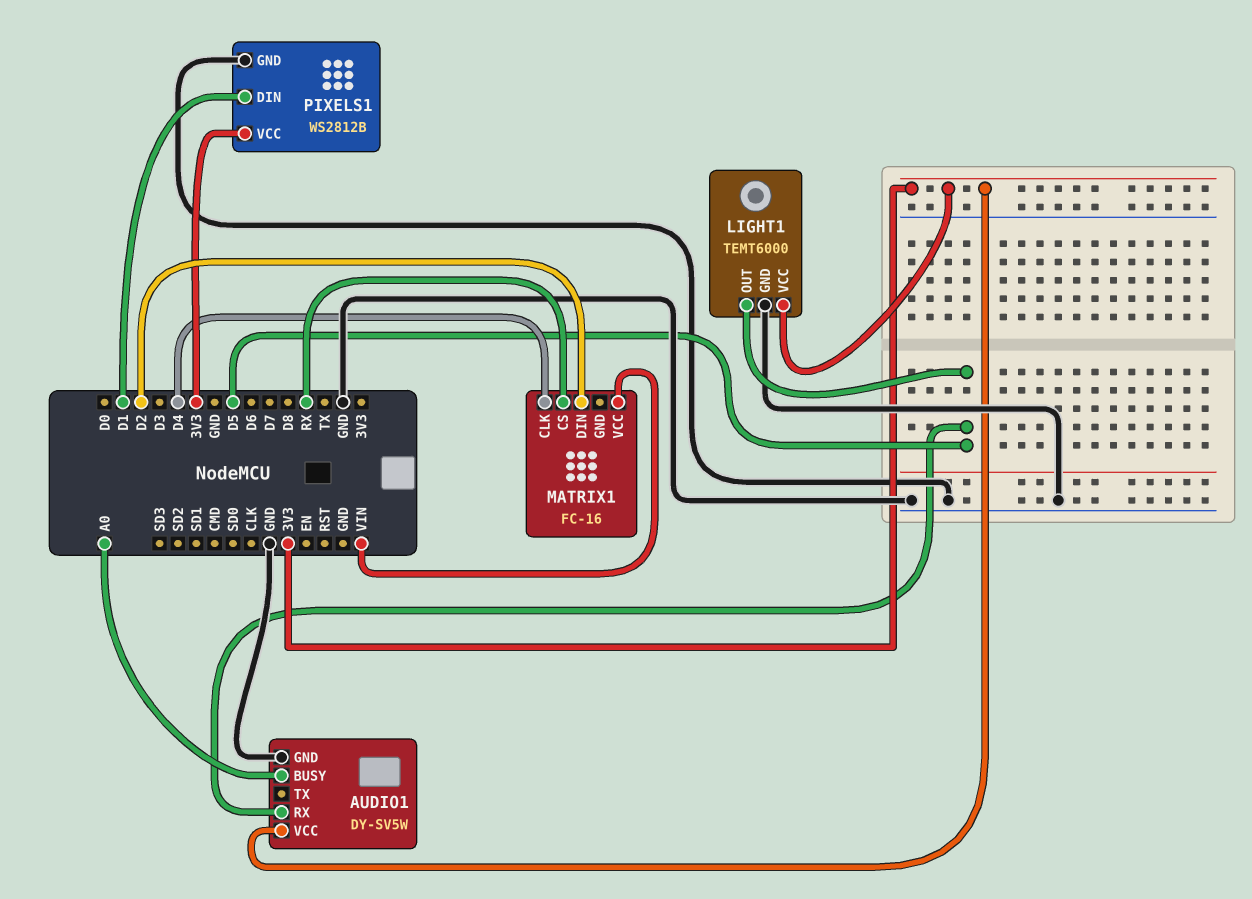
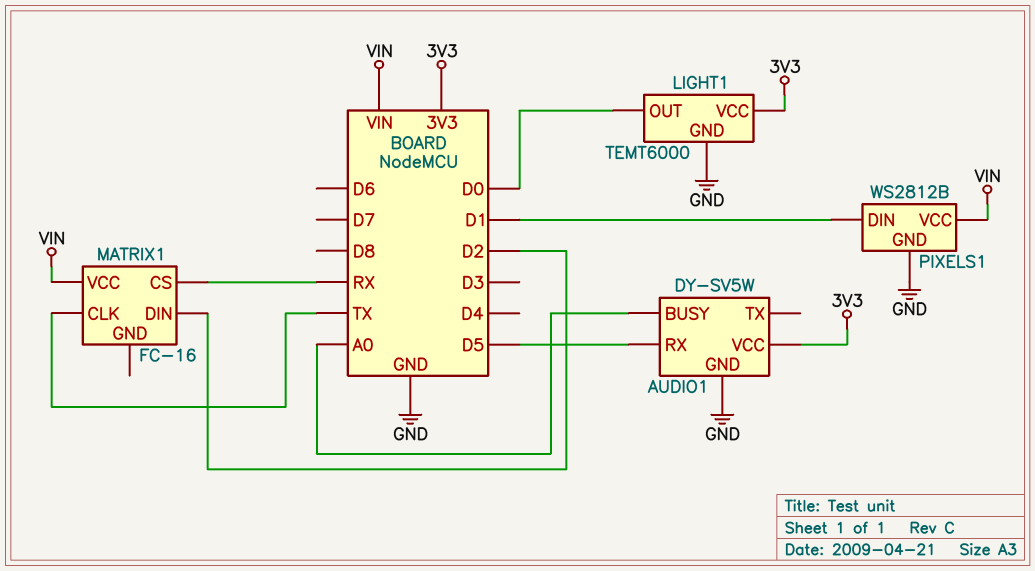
LIGHT1 pin OUT: D5 -> D0
MATRIX1 pin CLK: D4 -> TX
PIXELS1 pin VCC: 3V3 -> VIN

